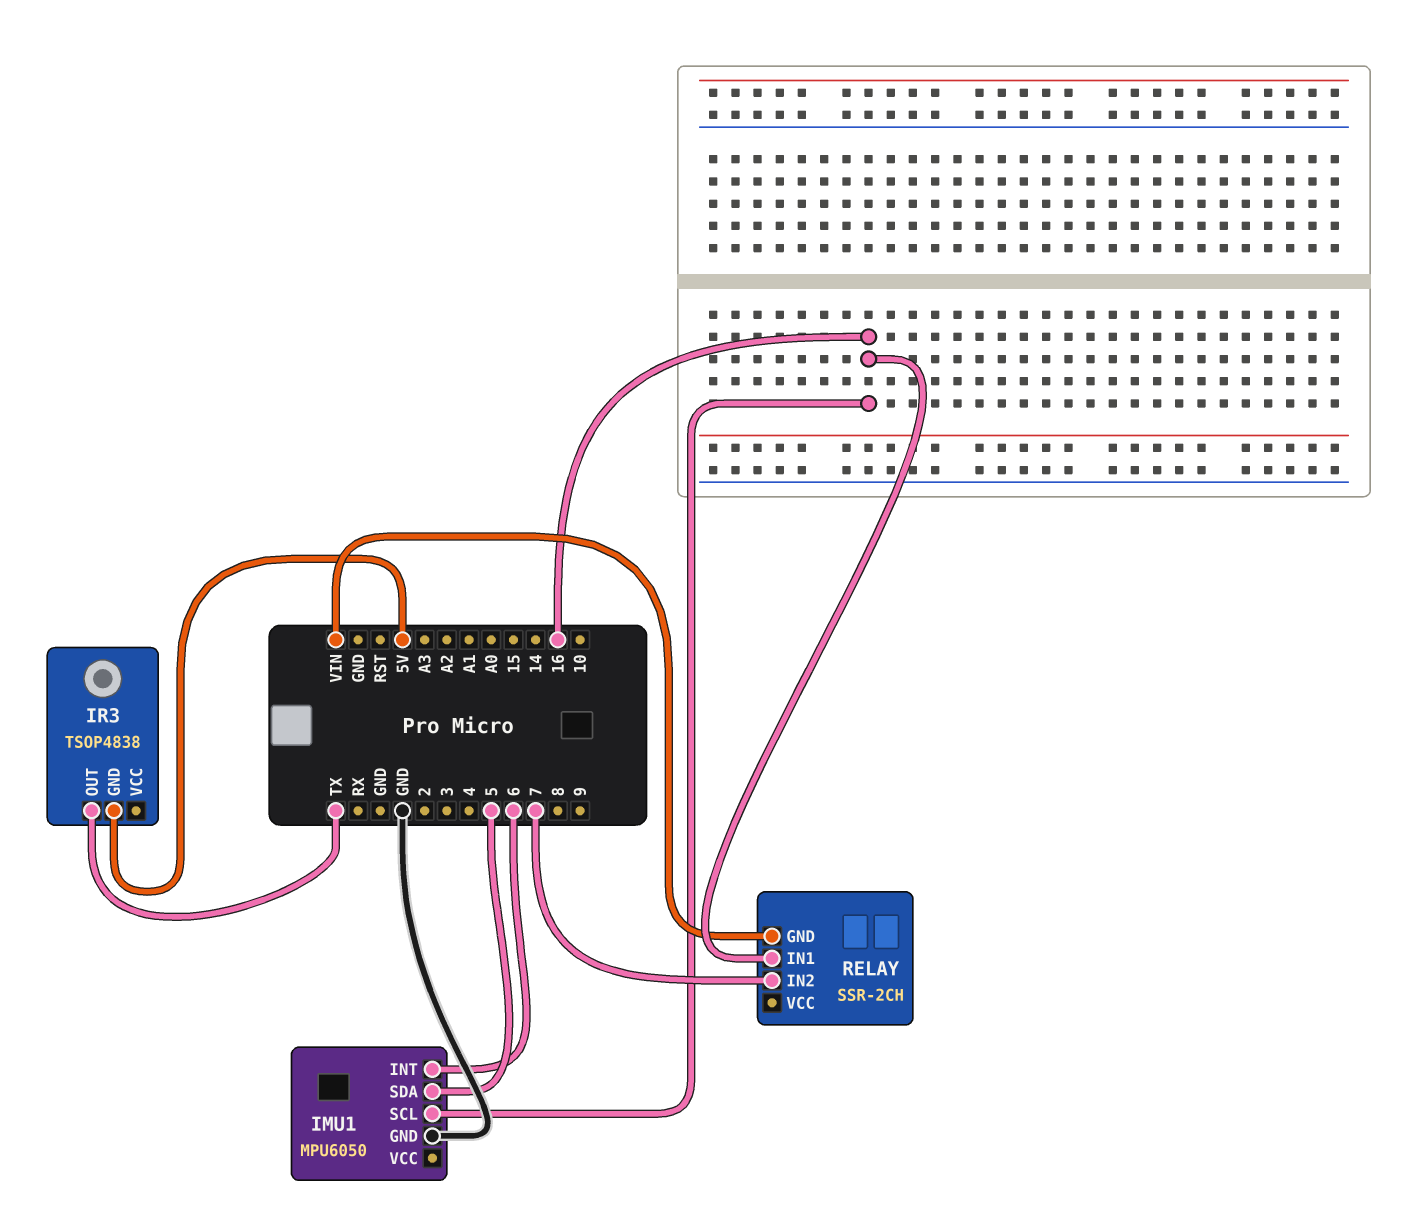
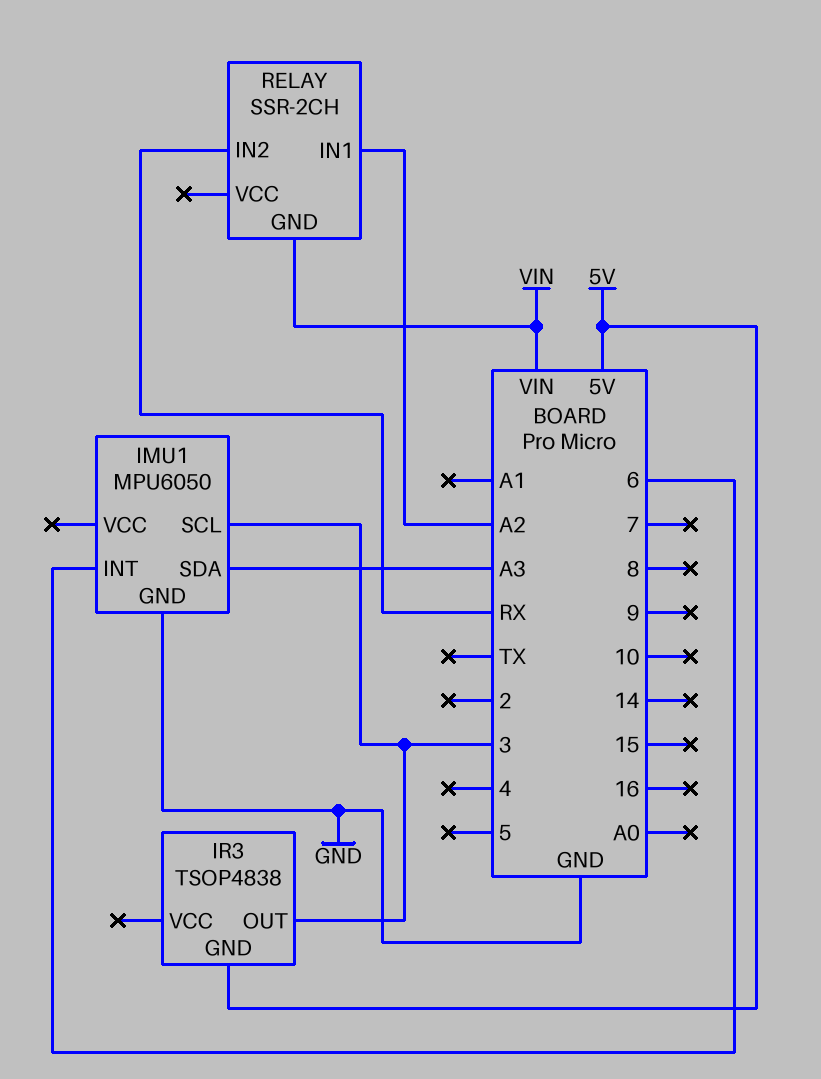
IMU1 pin SCL: 16 -> 3
IMU1 pin SDA: 5 -> A3
IR3 pin OUT: TX -> 3
RELAY pin IN1: 16 -> A2
RELAY pin IN2: 7 -> RX

